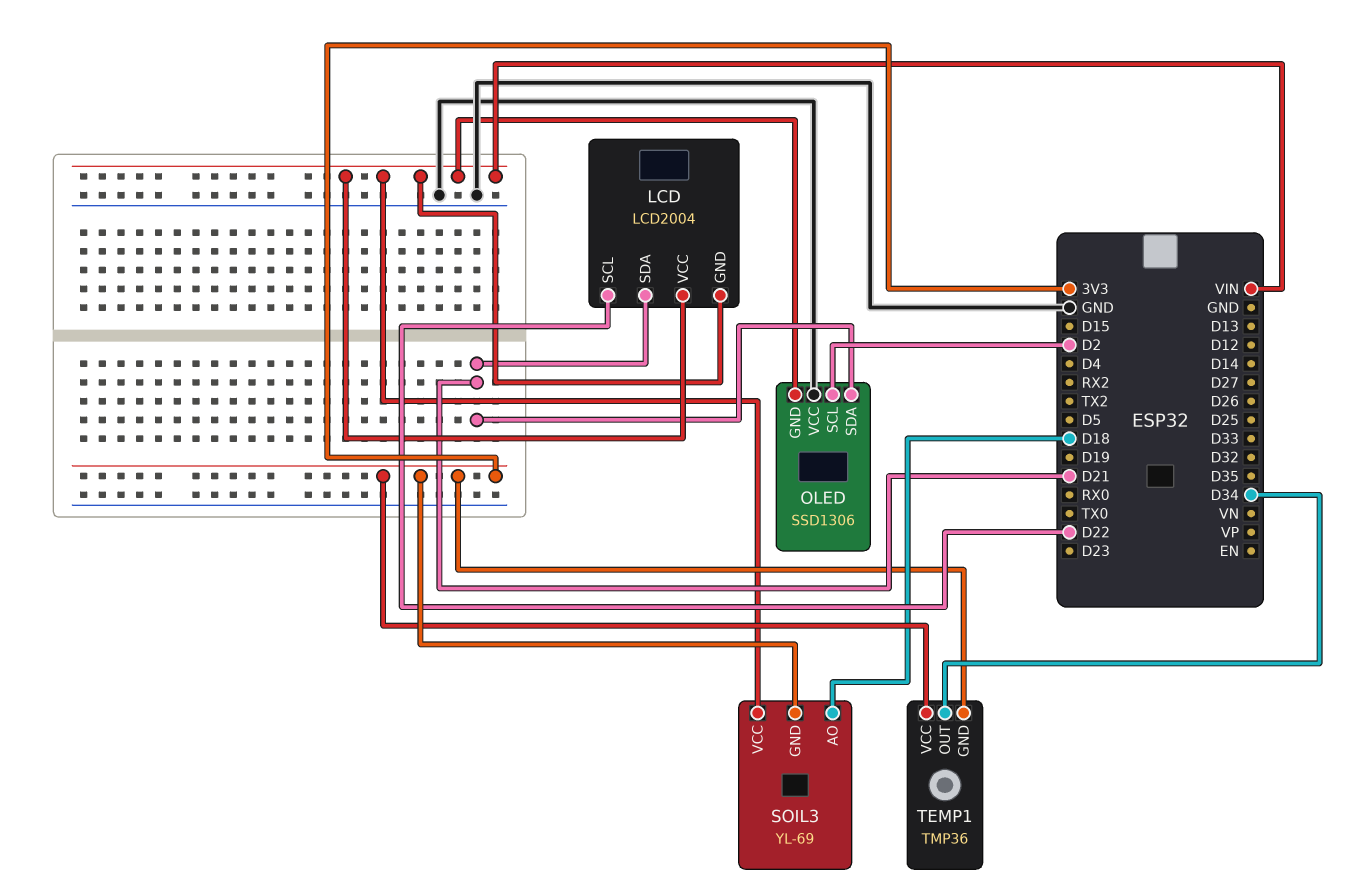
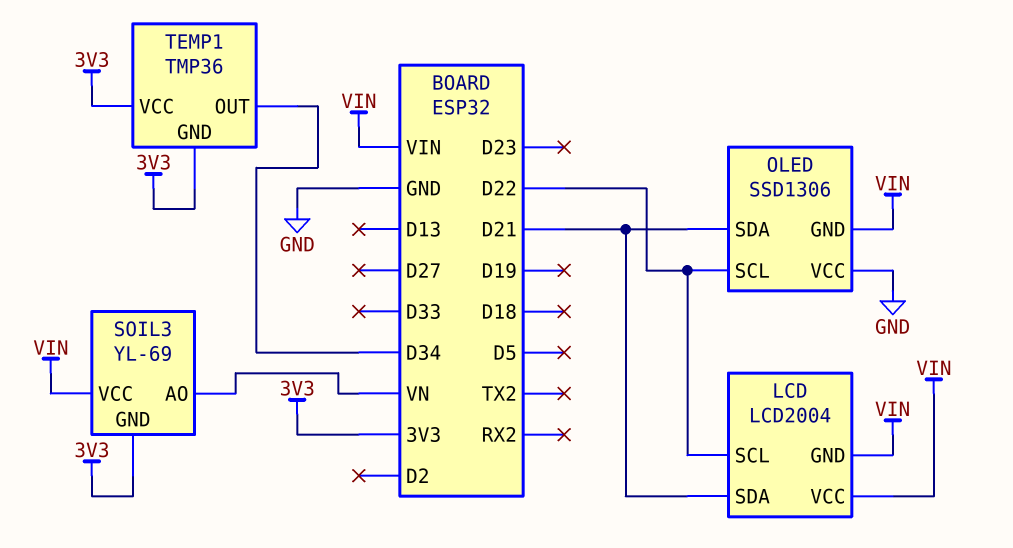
OLED pin SCL: D2 -> D22
SOIL3 pin AO: D18 -> VN

